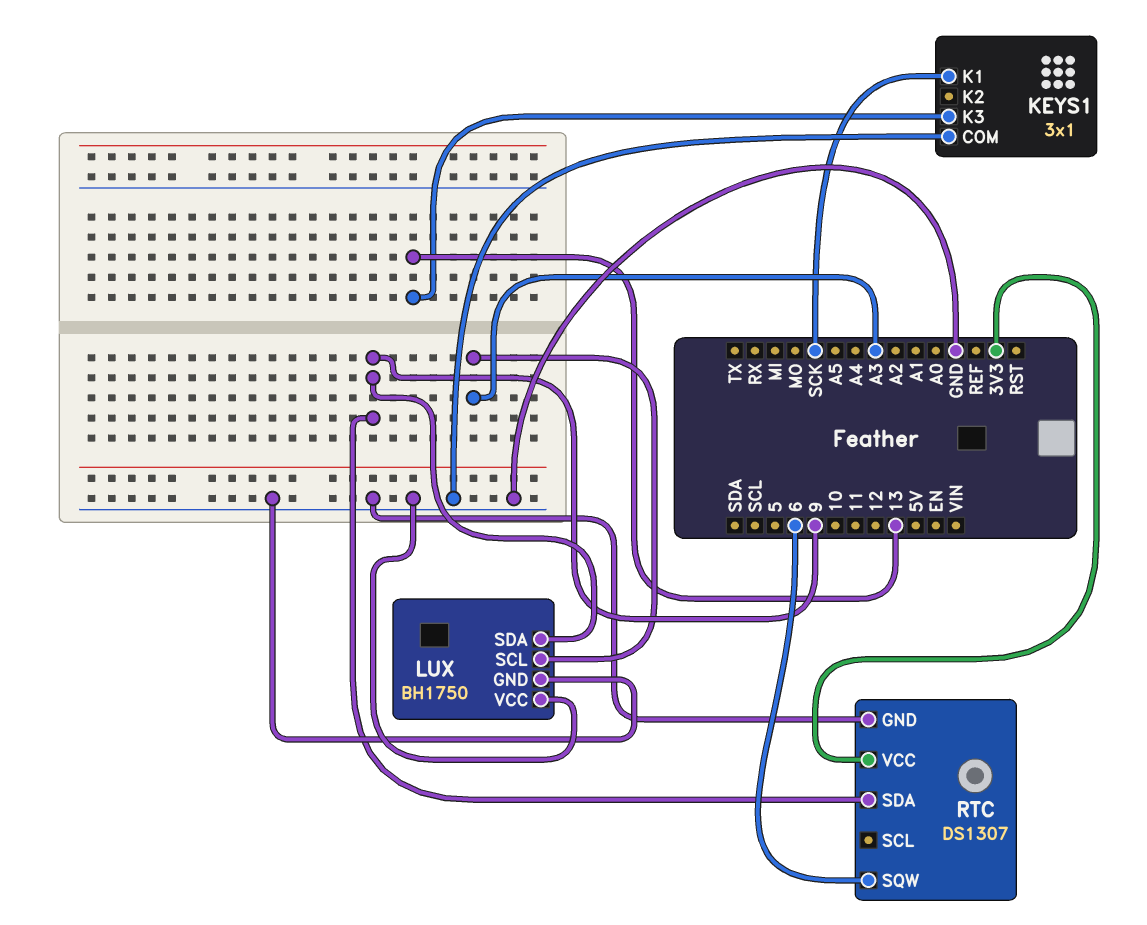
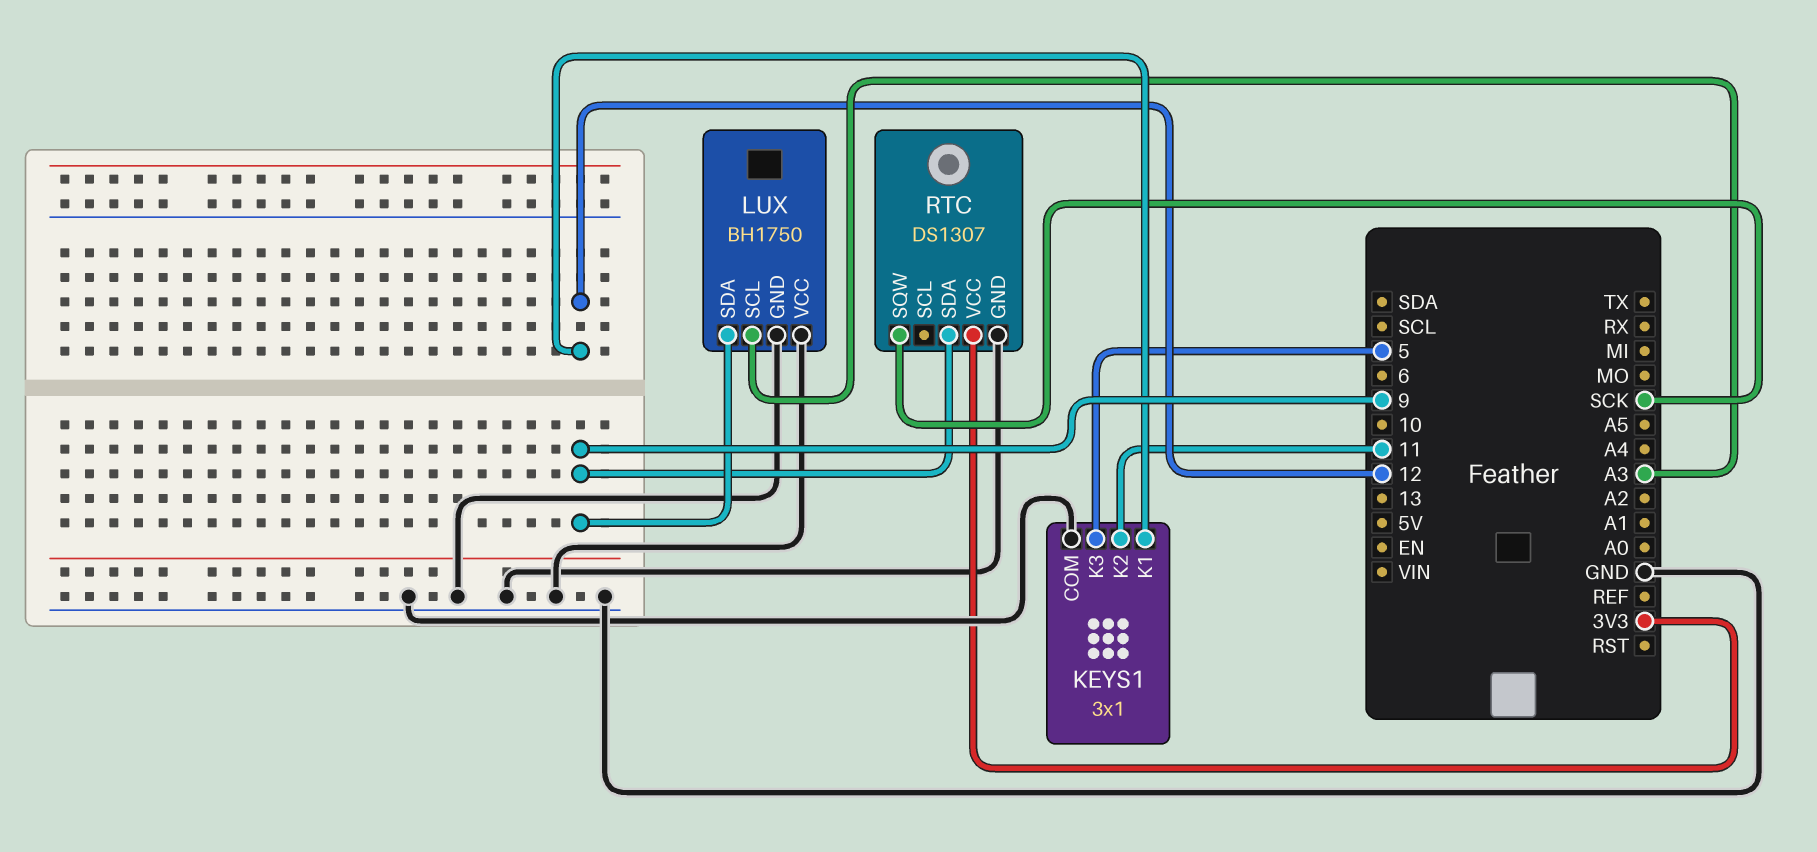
KEYS1 pin K1: SCK -> 12
KEYS1 pin K2: none -> 11
KEYS1 pin K3: 13 -> 5
RTC pin SQW: 6 -> SCK

